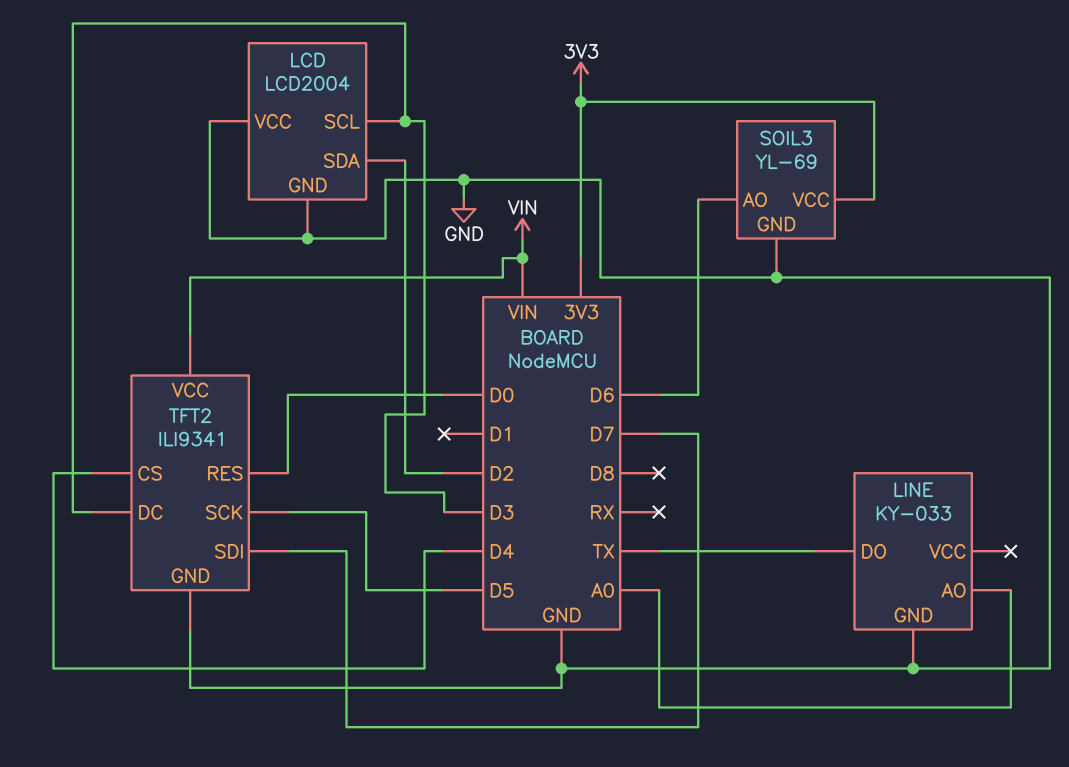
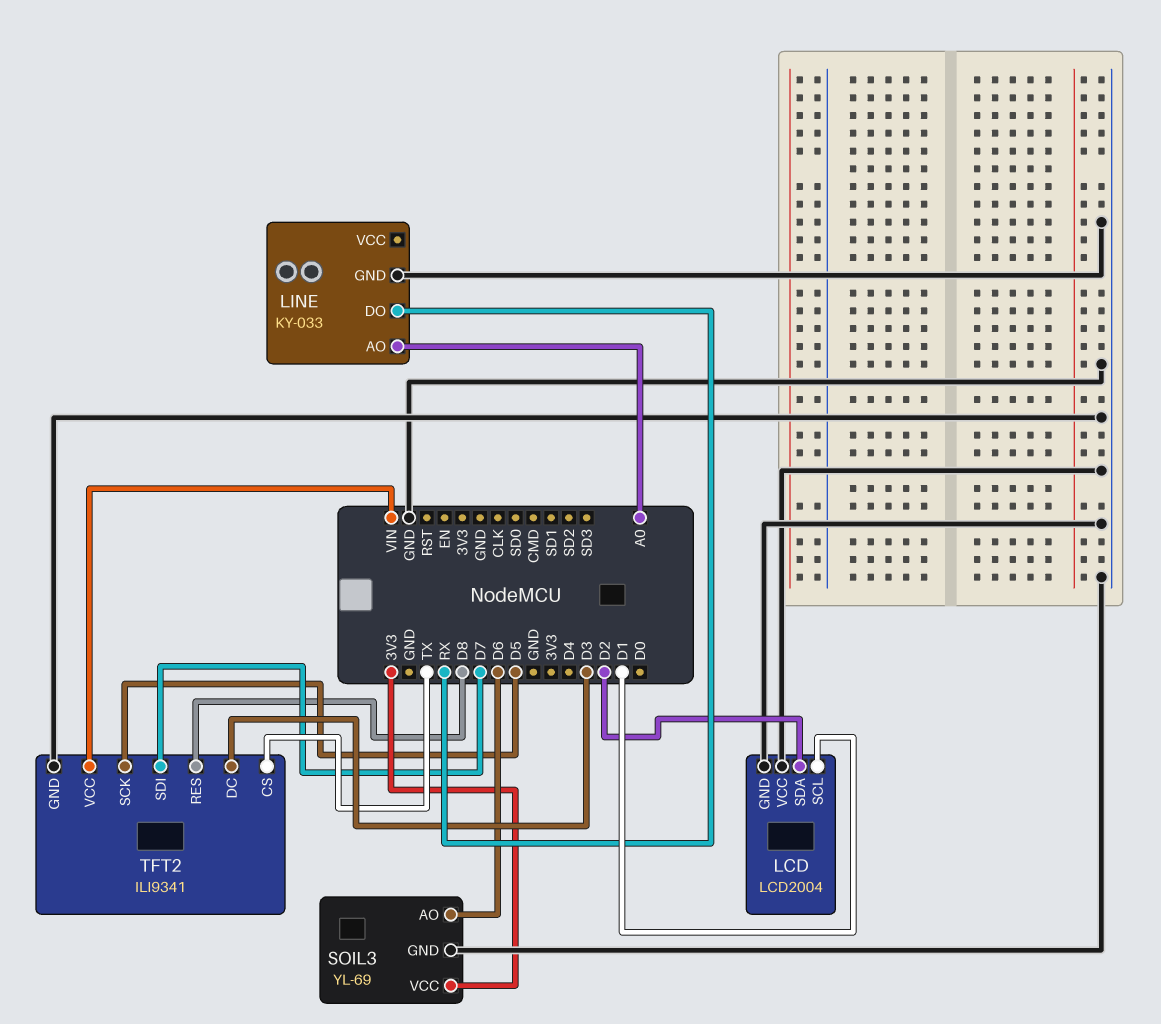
LCD pin SCL: D3 -> D1
LINE pin DO: TX -> RX
TFT2 pin CS: D4 -> TX
TFT2 pin RES: D0 -> D8

